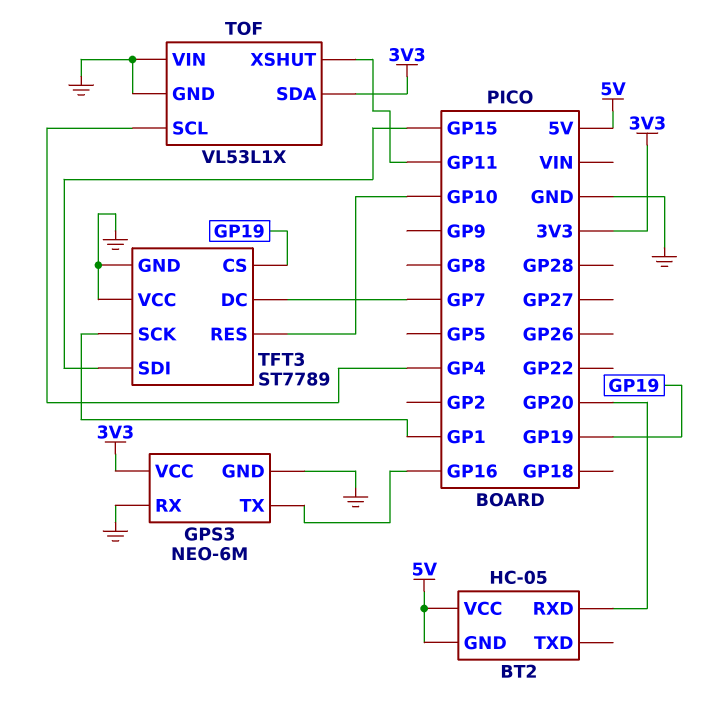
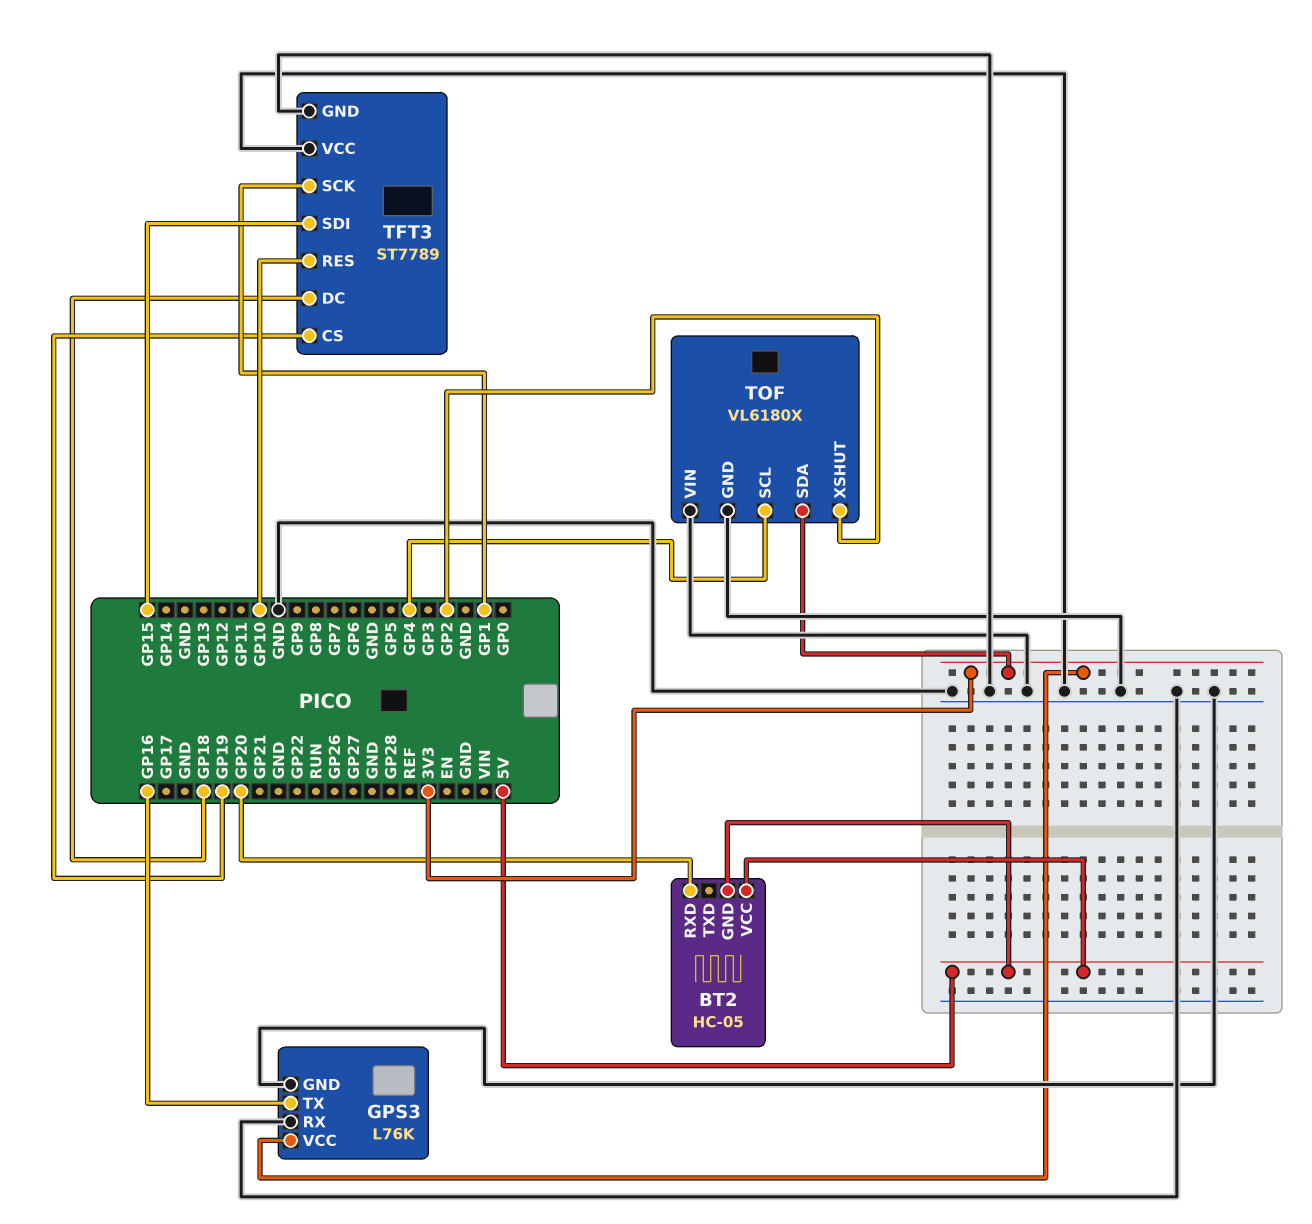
GPS3: NEO-6M -> L76K
TFT3 pin DC: GP7 -> GP18
TOF: VL53L1X -> VL6180X
TOF pin XSHUT: GP11 -> GP2

